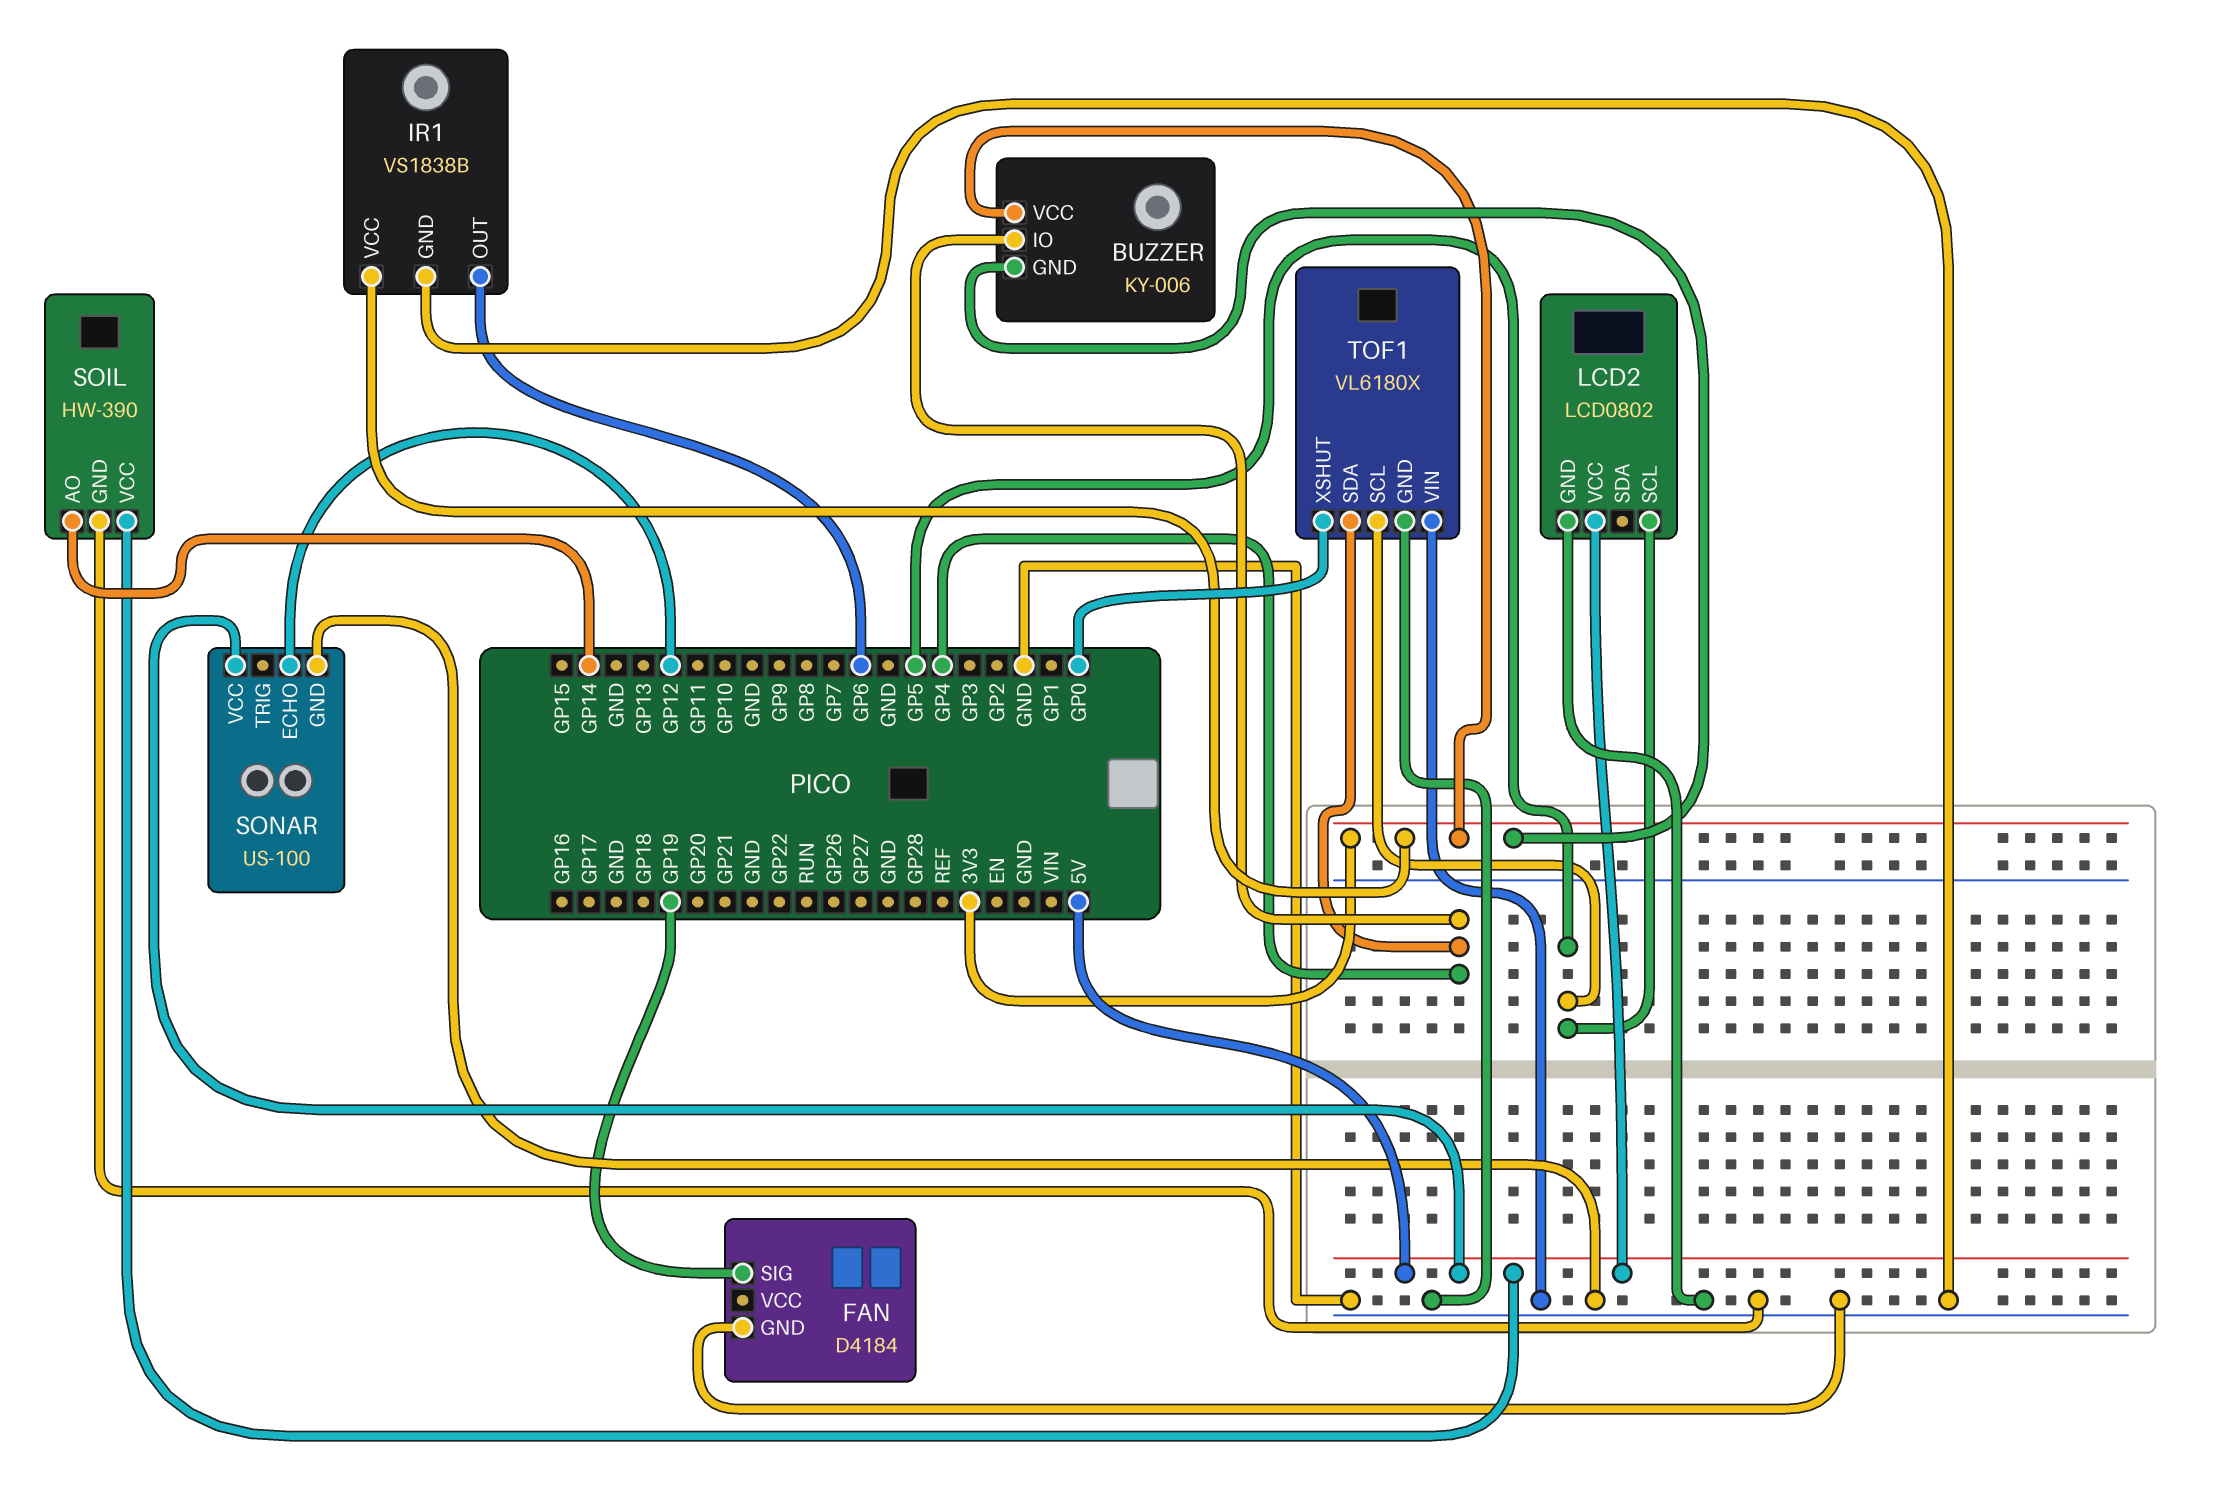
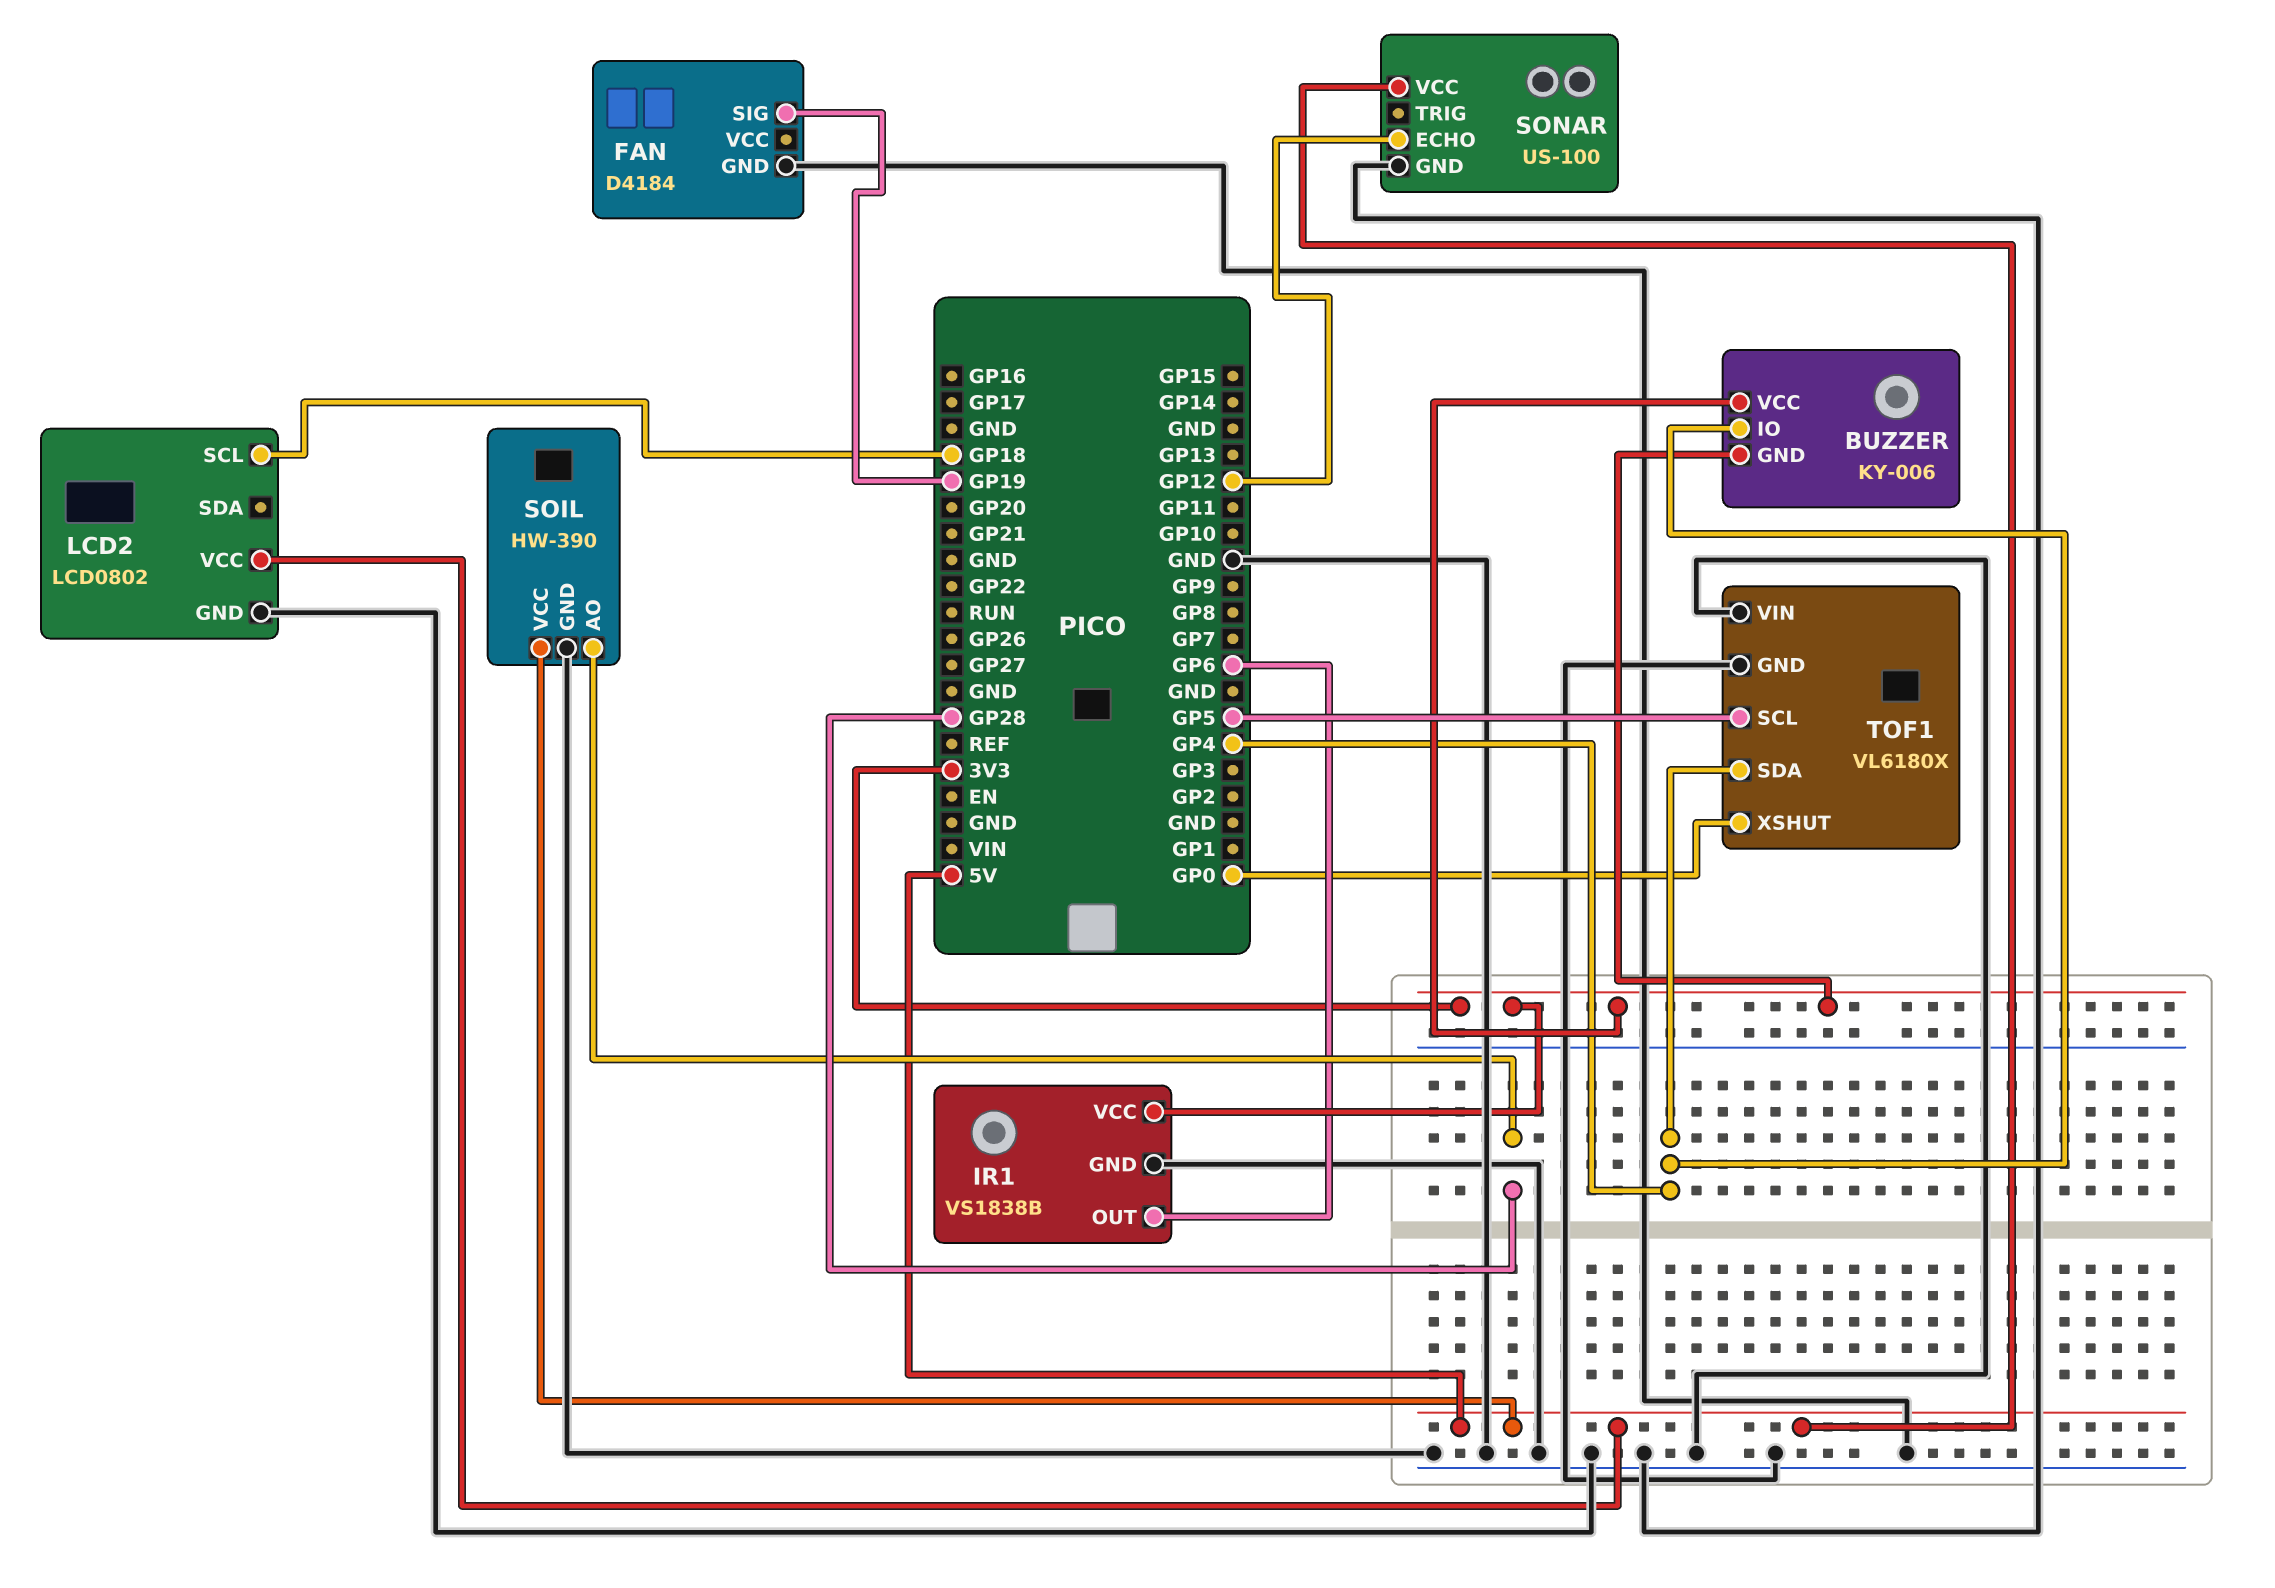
LCD2 pin SCL: GP5 -> GP18
SOIL pin AO: GP14 -> GP28

